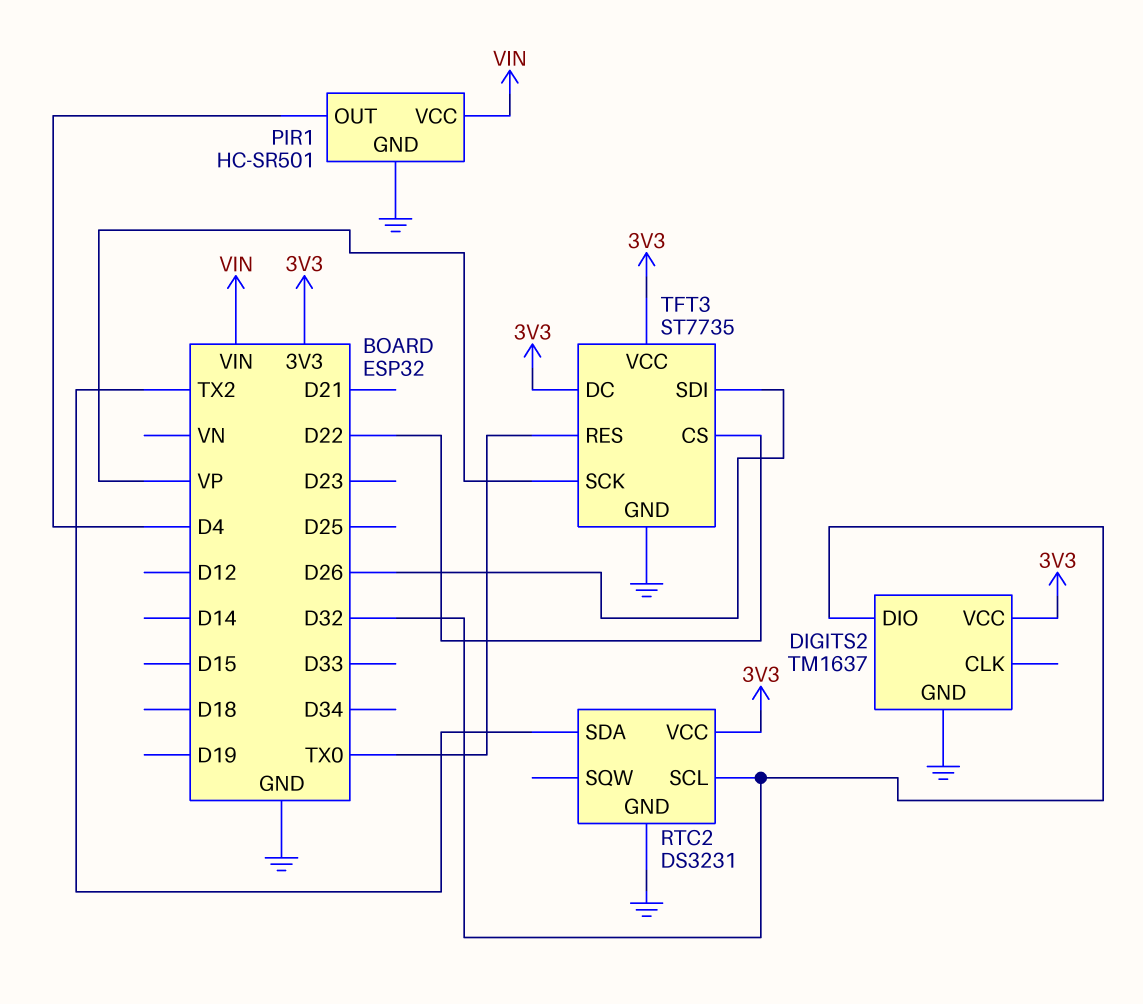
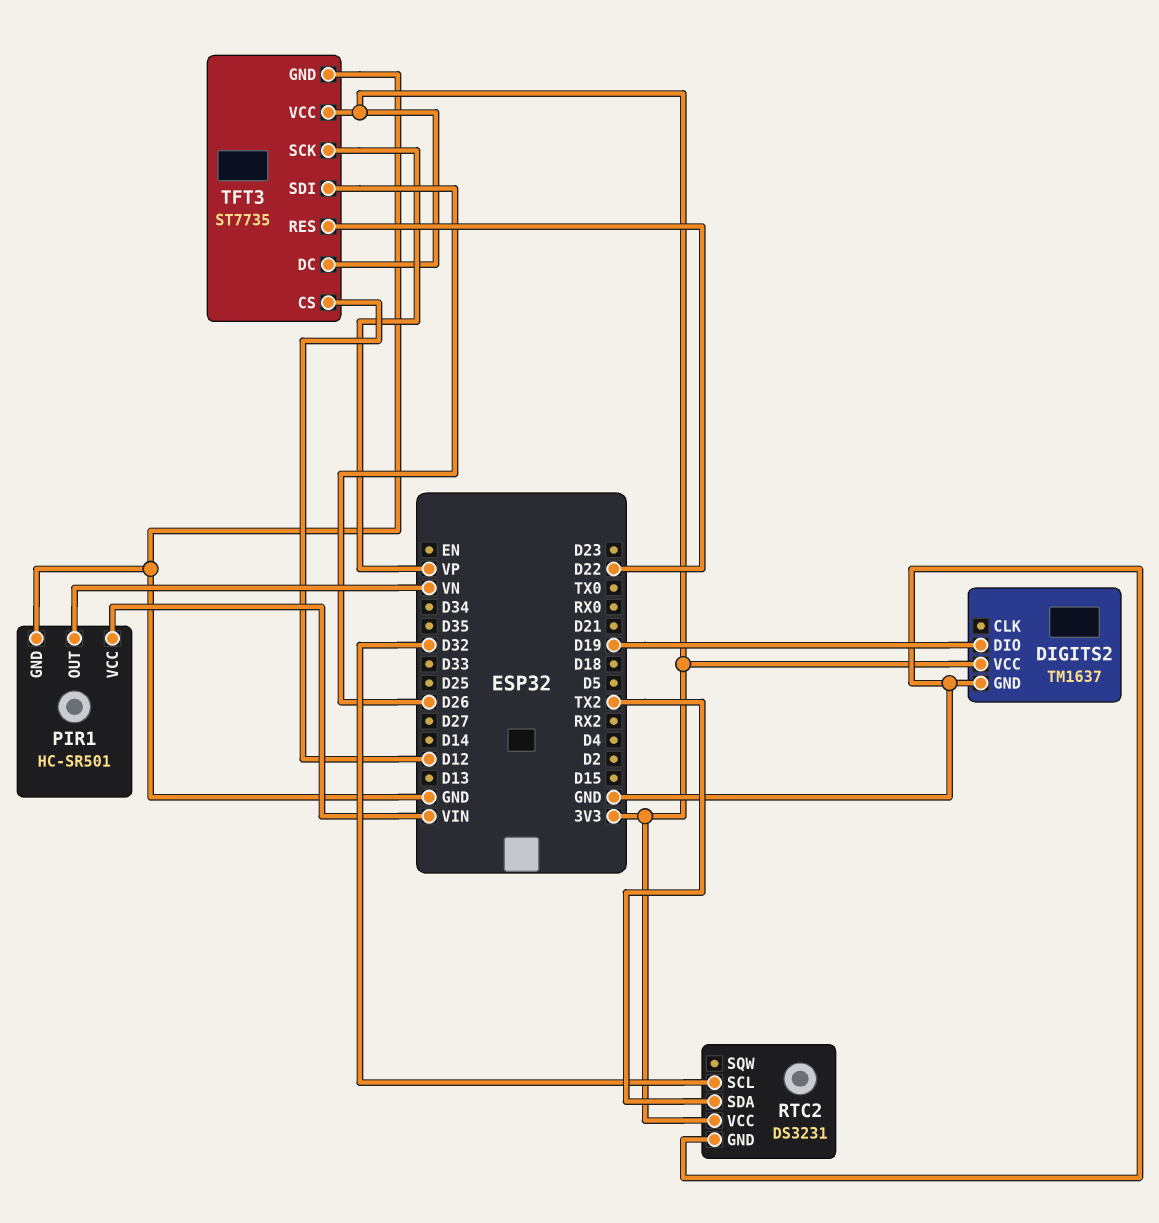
DIGITS2 pin DIO: D32 -> D19
PIR1 pin OUT: D4 -> VN
TFT3 pin CS: D22 -> D12
TFT3 pin RES: TX0 -> D22

